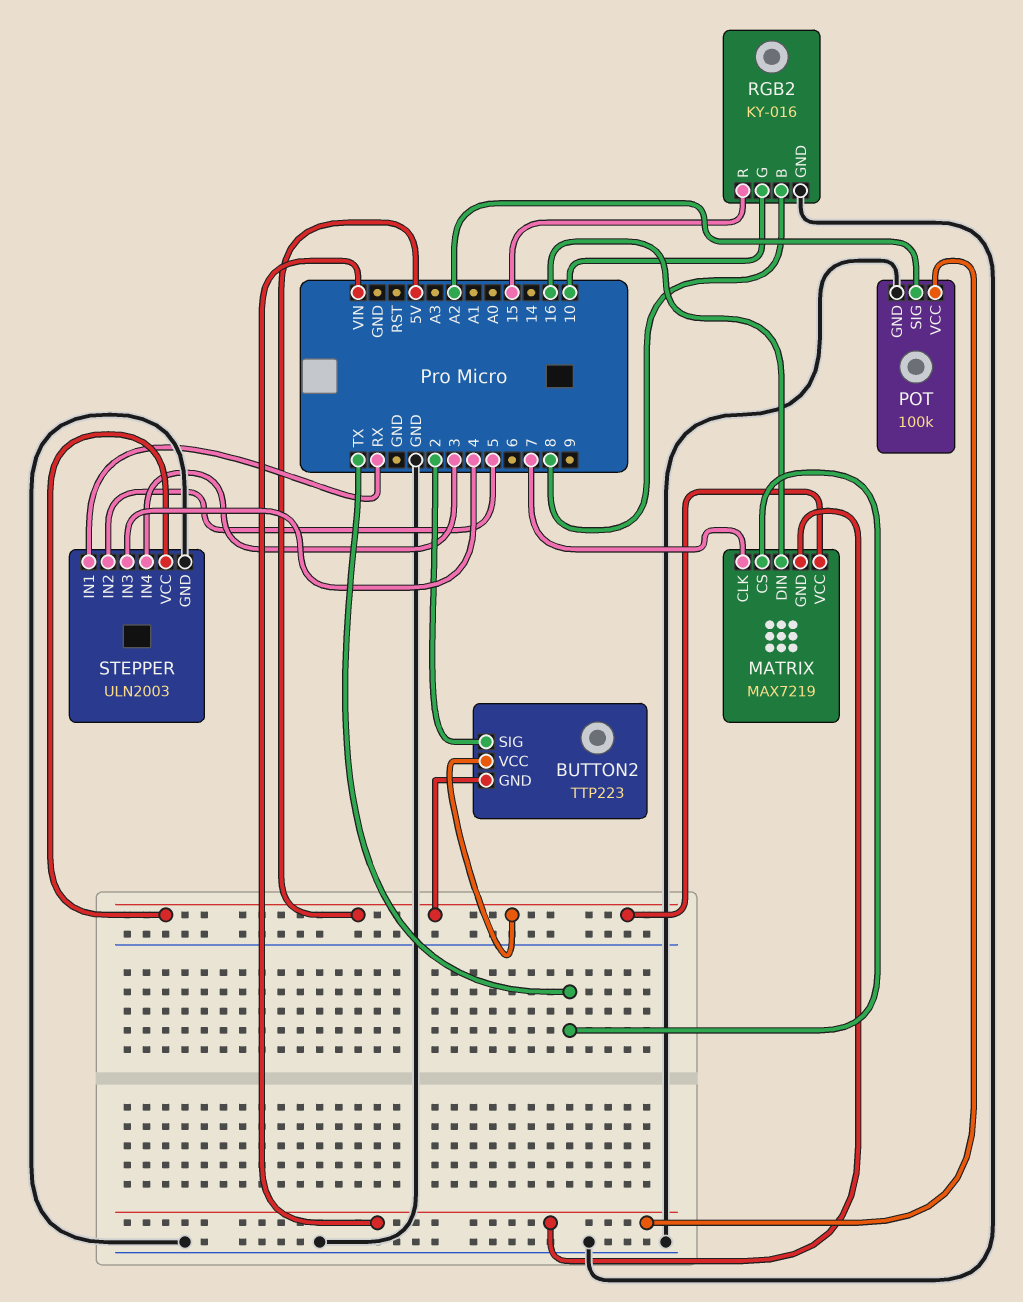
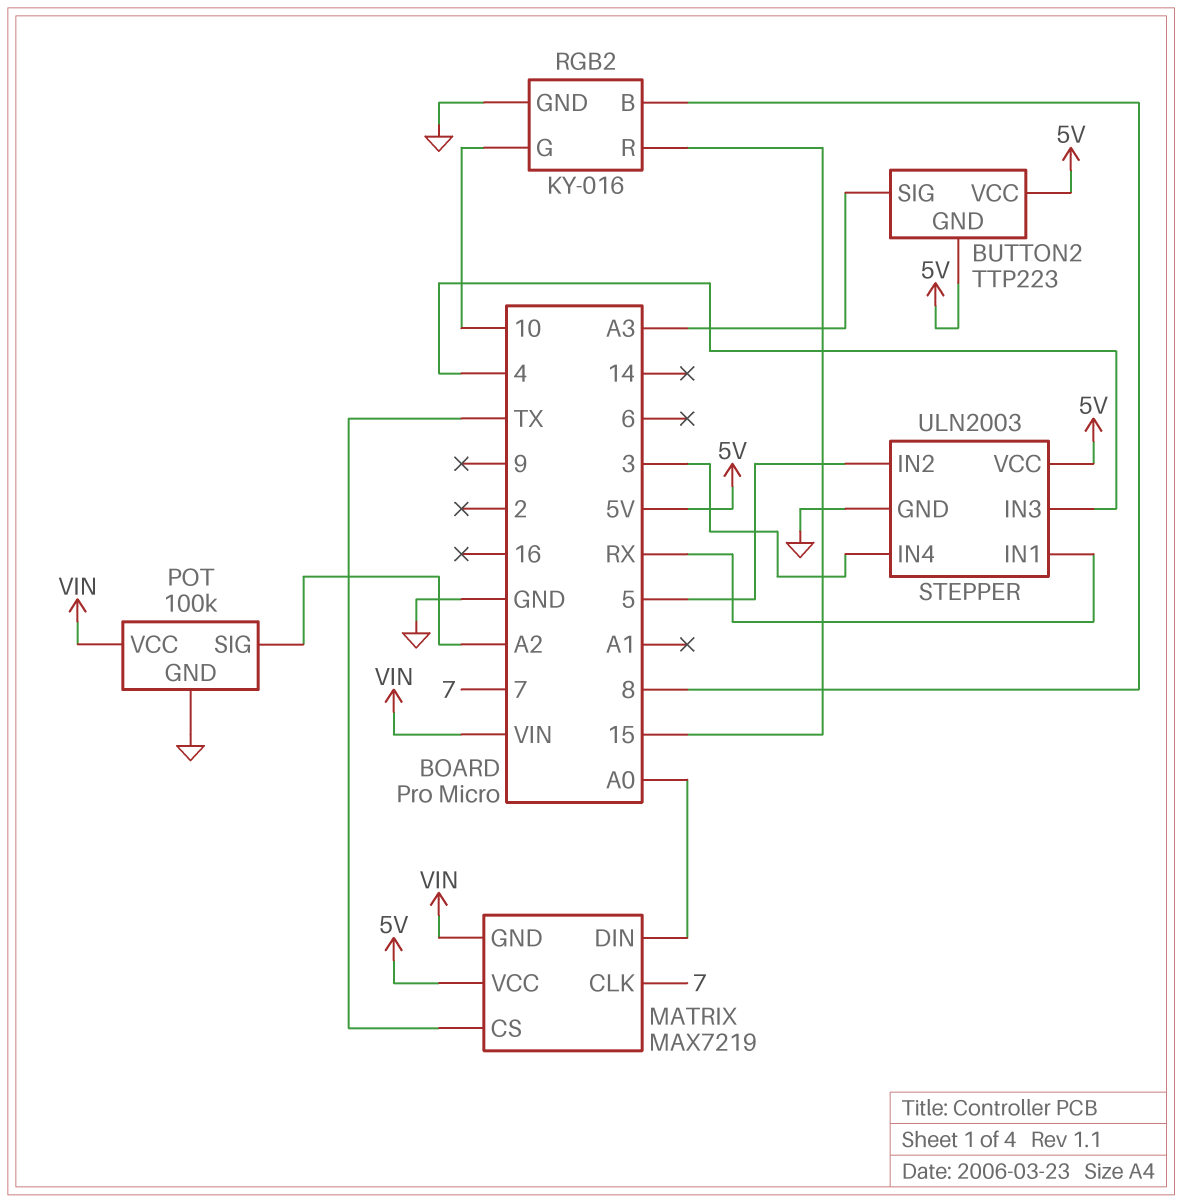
BUTTON2 pin SIG: 2 -> A3
MATRIX pin DIN: 16 -> A0

